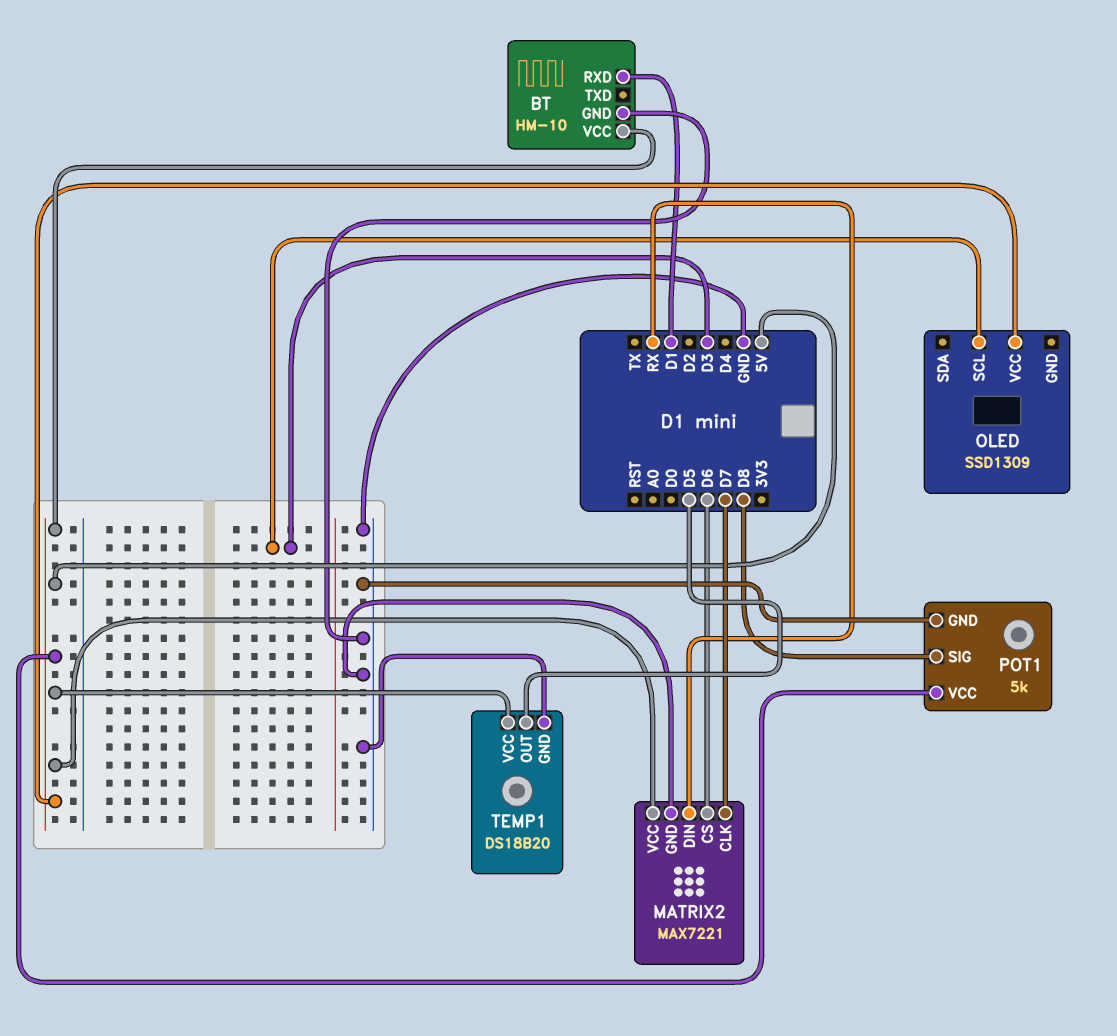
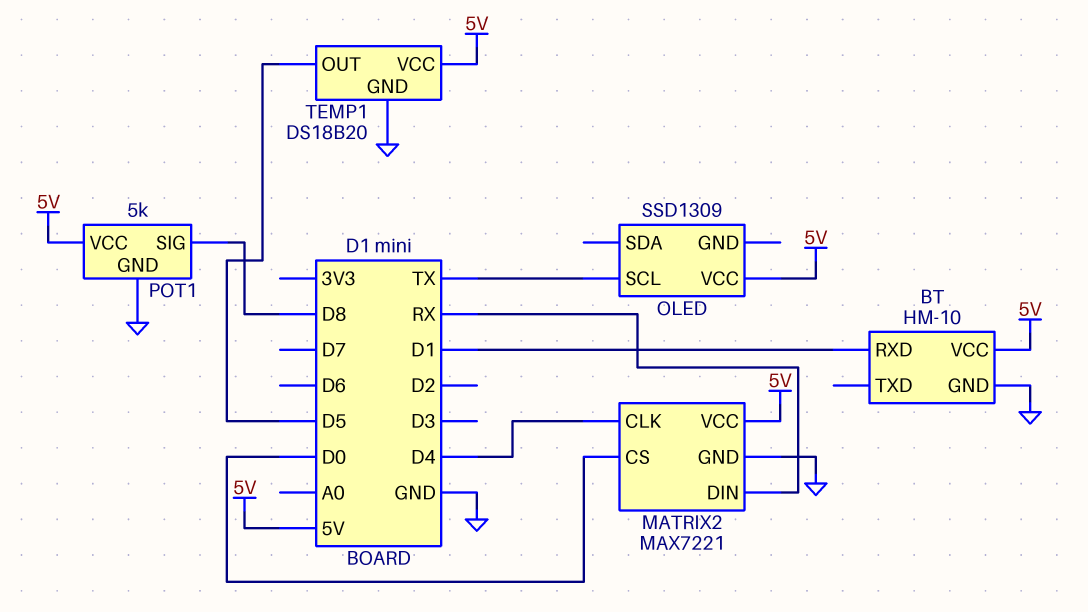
MATRIX2 pin CLK: D7 -> D4
MATRIX2 pin CS: D6 -> D0
OLED pin SCL: D3 -> TX

